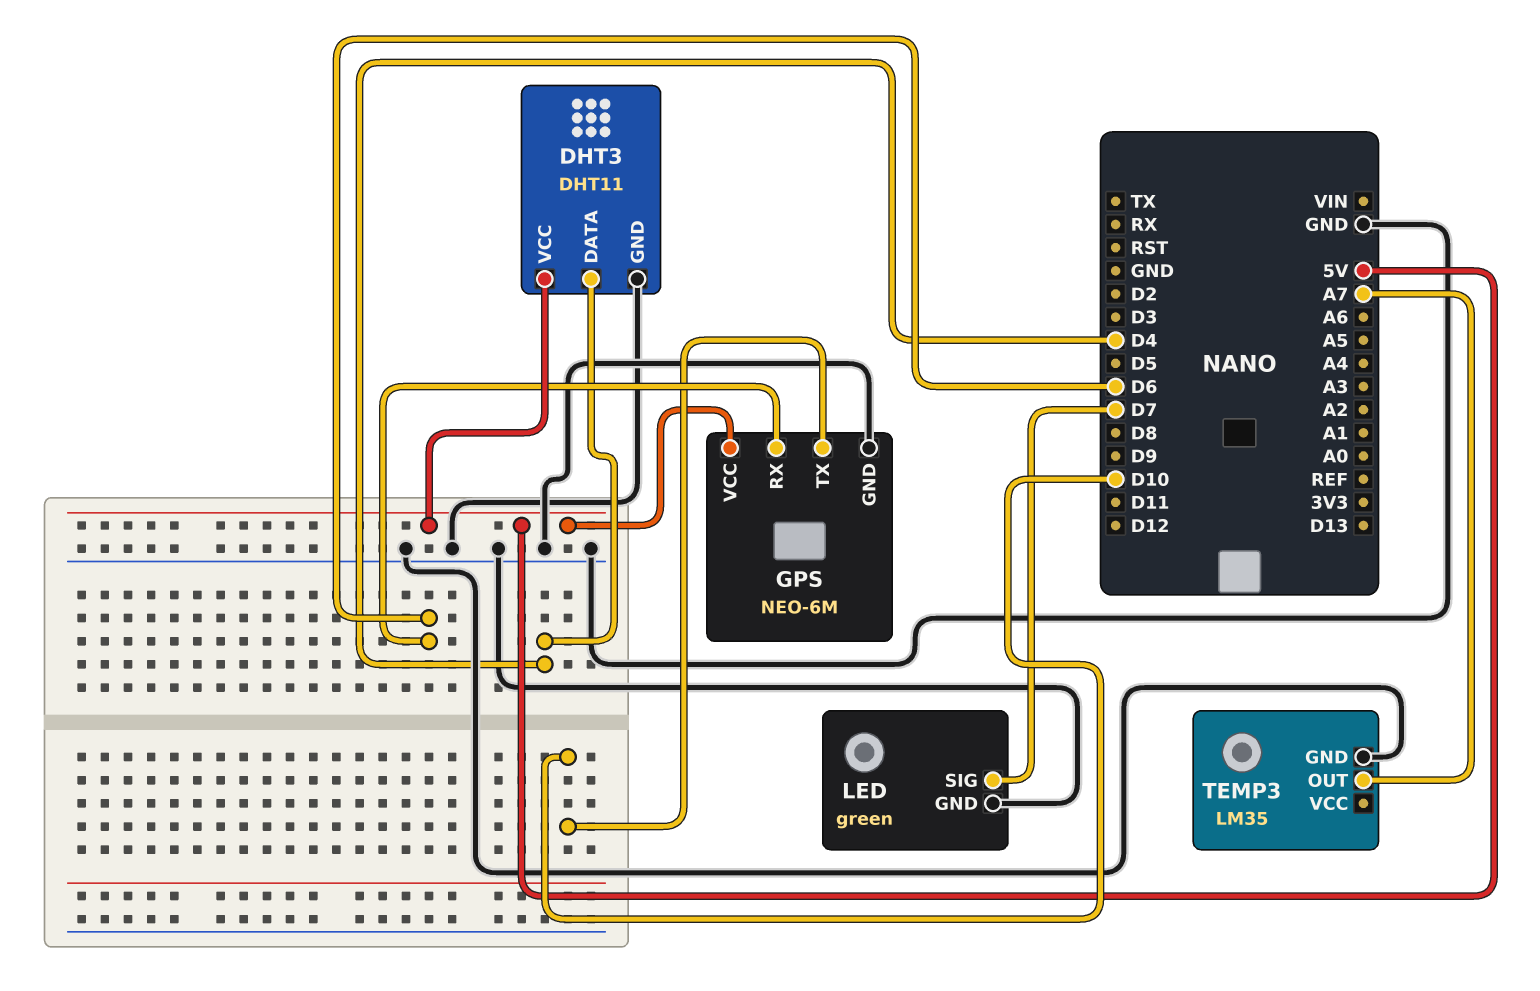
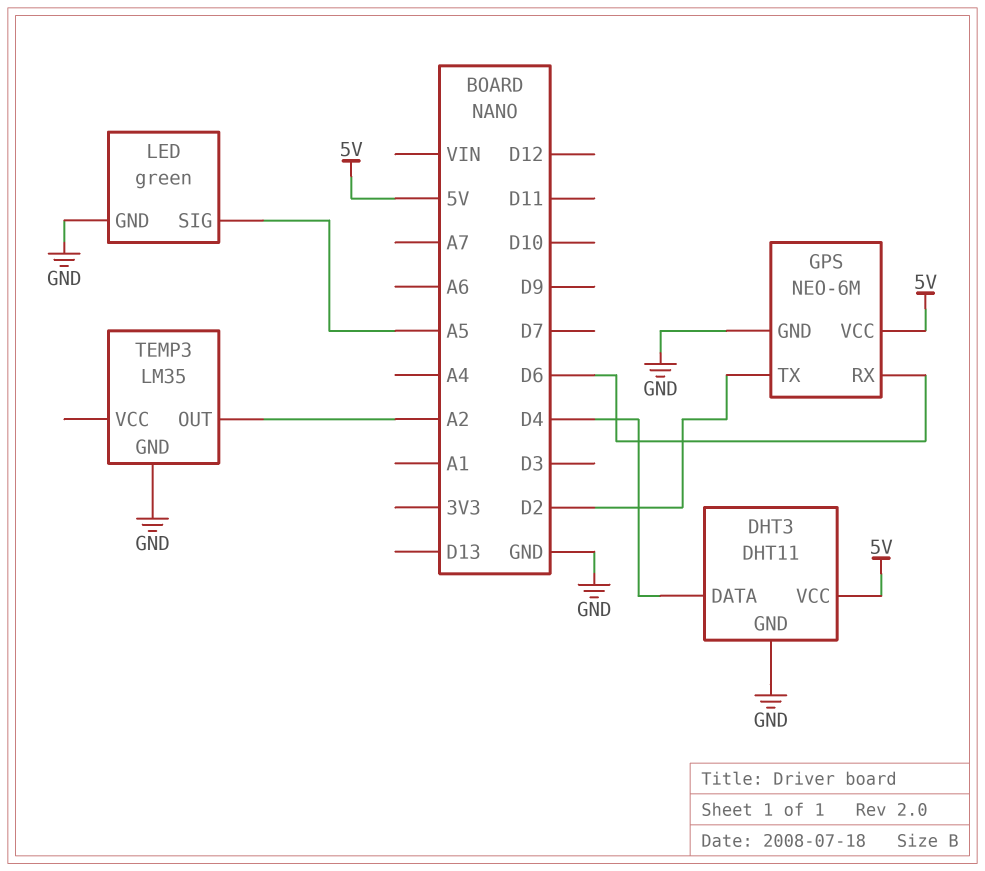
GPS pin TX: D10 -> D2
LED pin SIG: D7 -> A5
TEMP3 pin OUT: A7 -> A2

